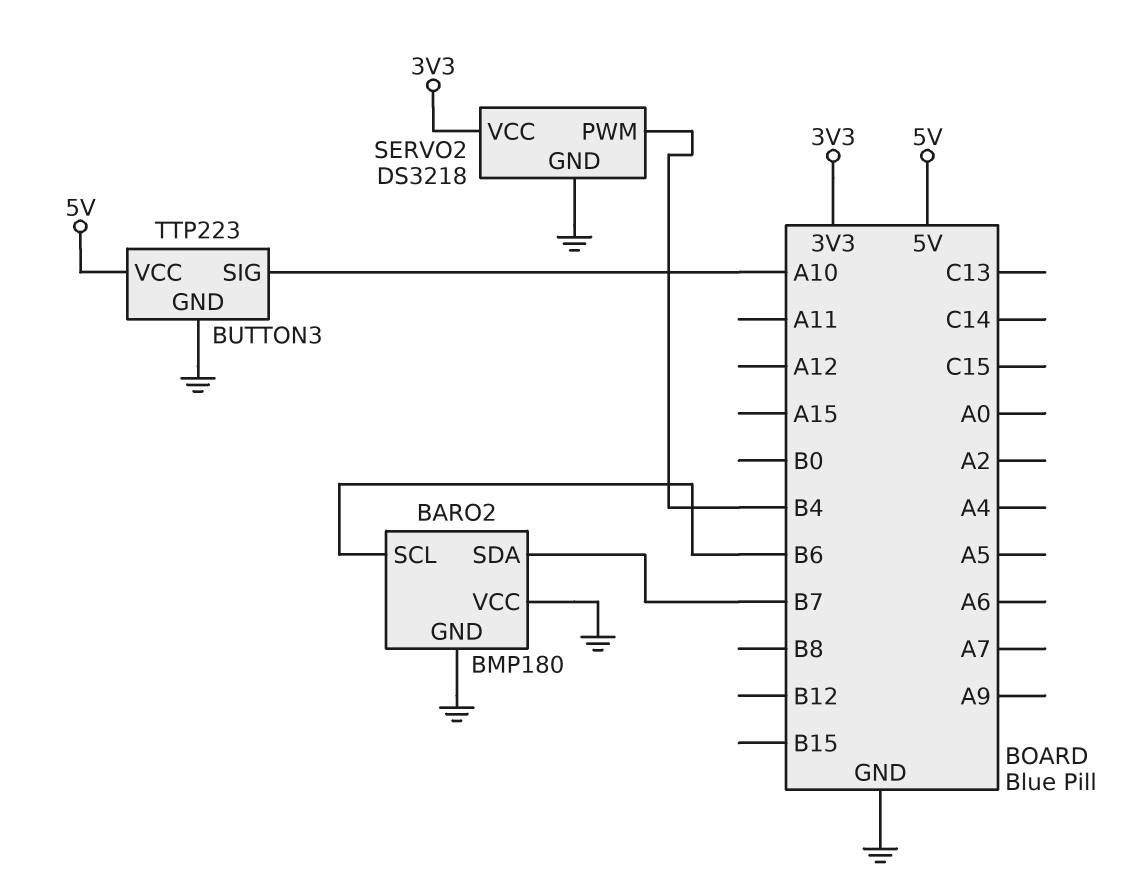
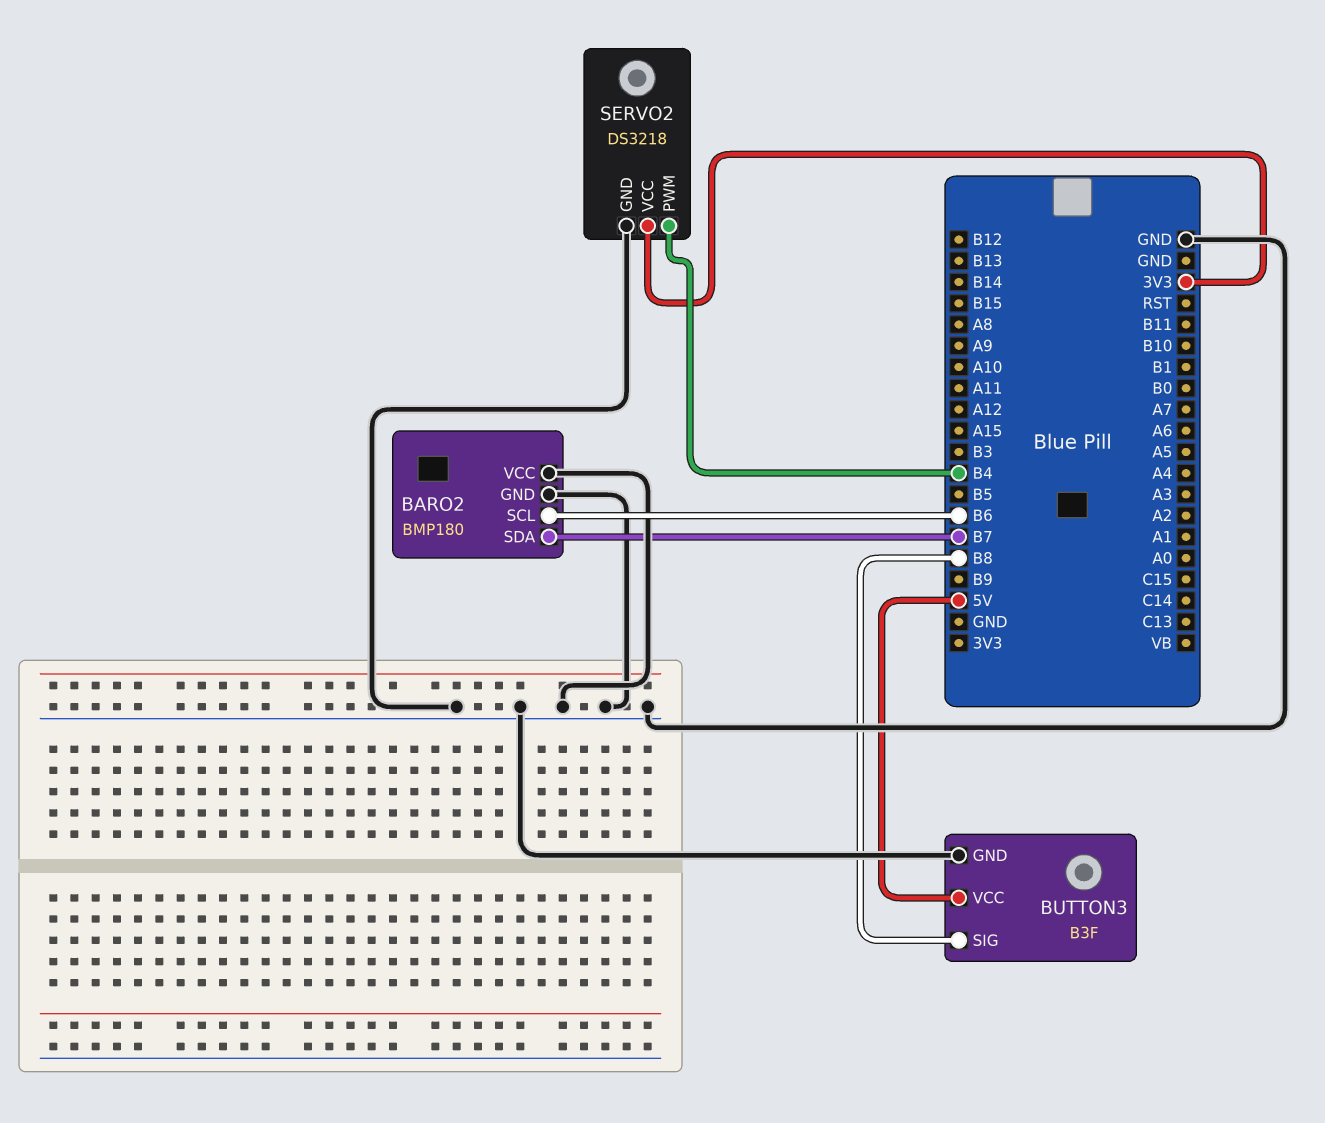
BUTTON3: TTP223 -> B3F
BUTTON3 pin SIG: A10 -> B8

